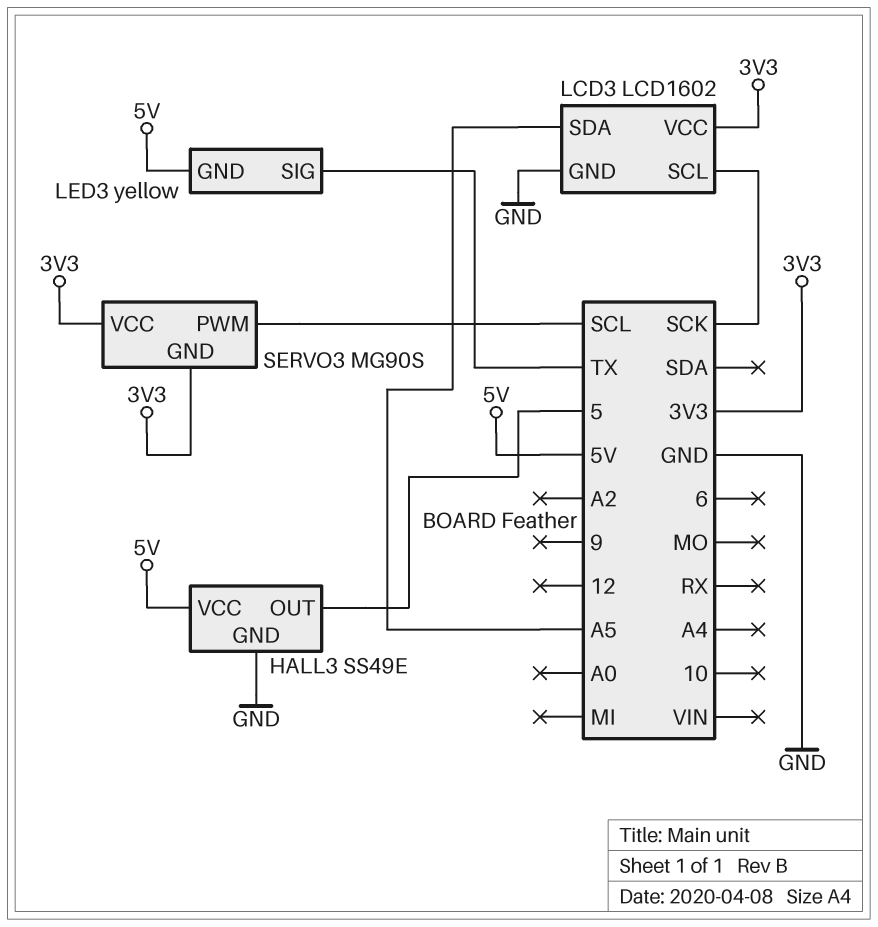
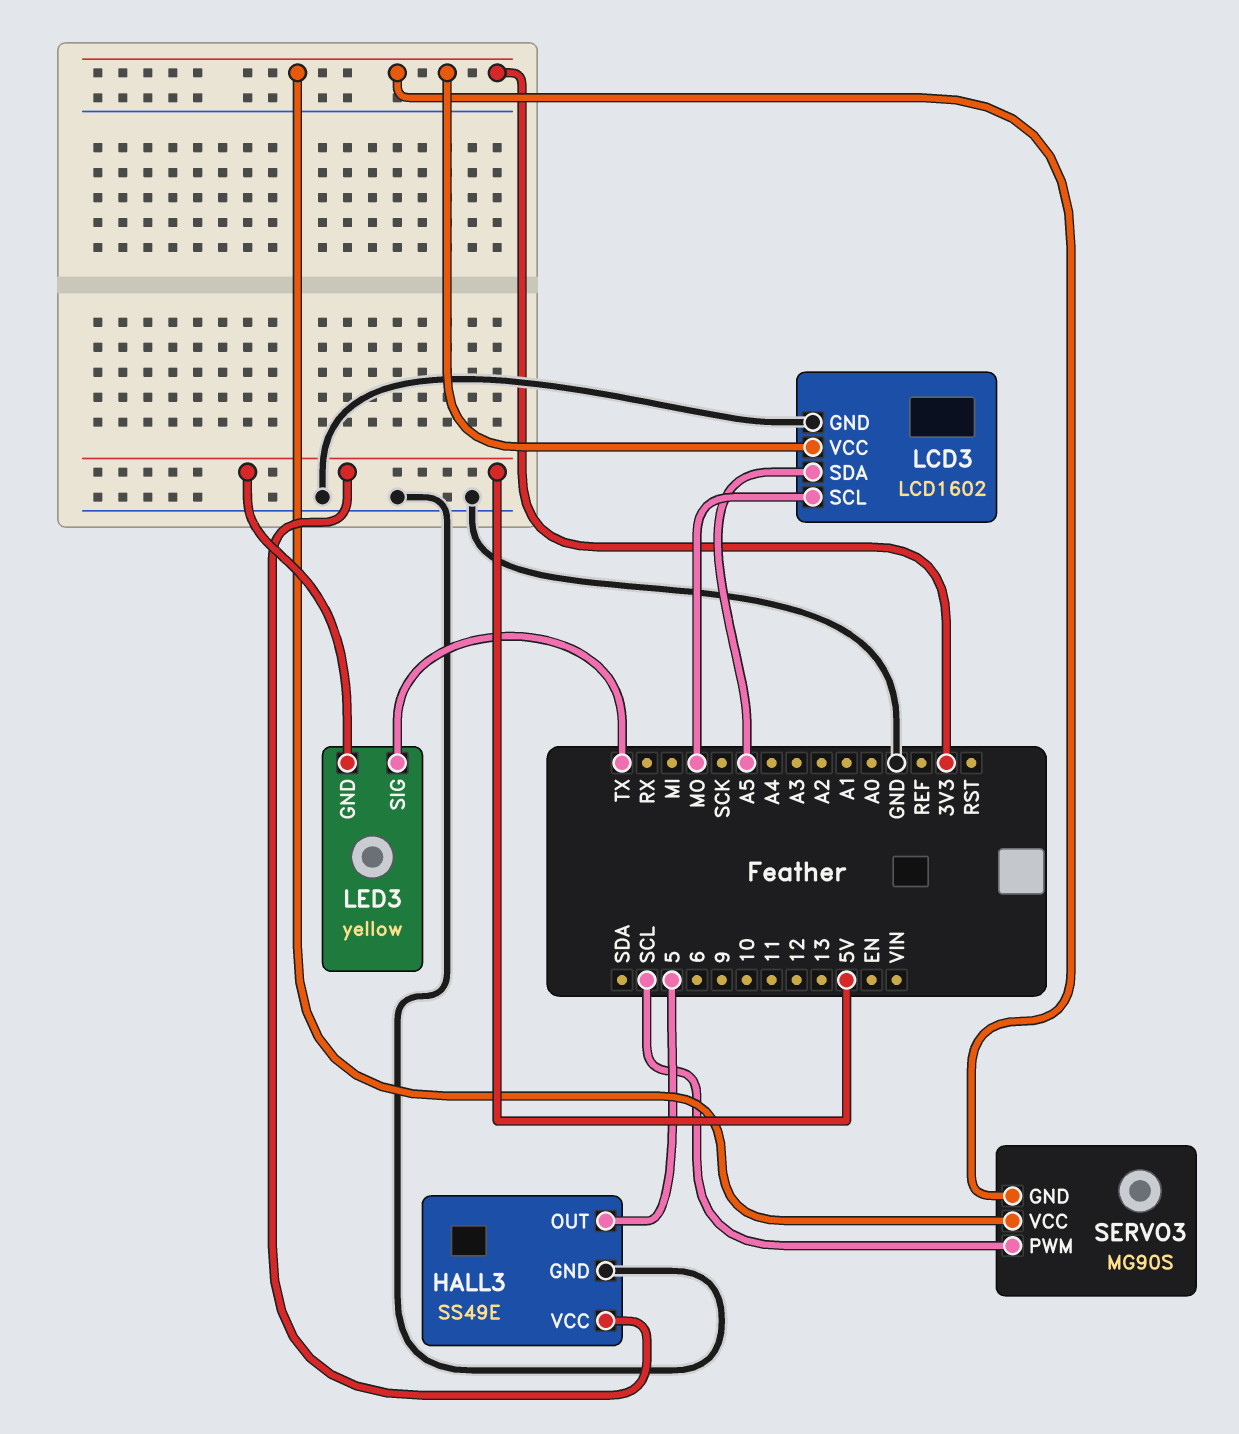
LCD3 pin SCL: SCK -> MO

